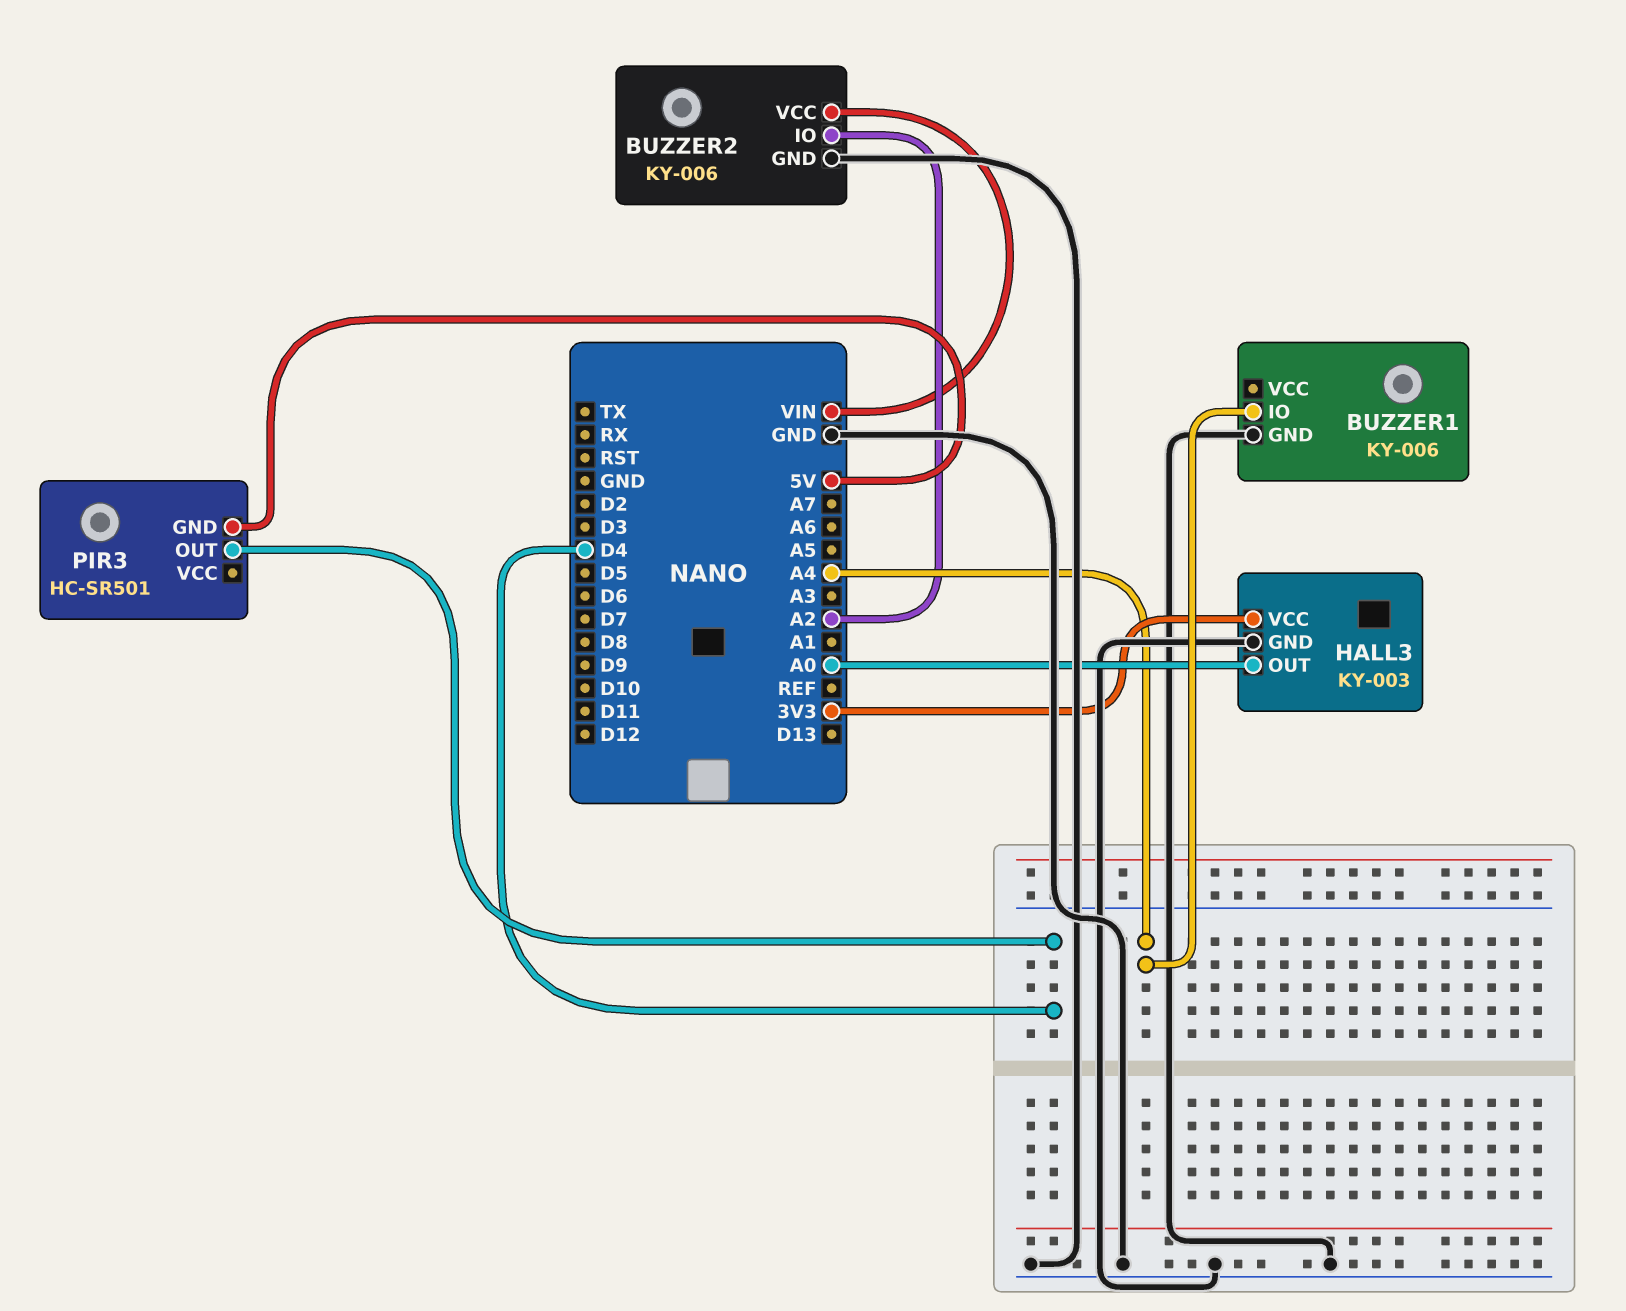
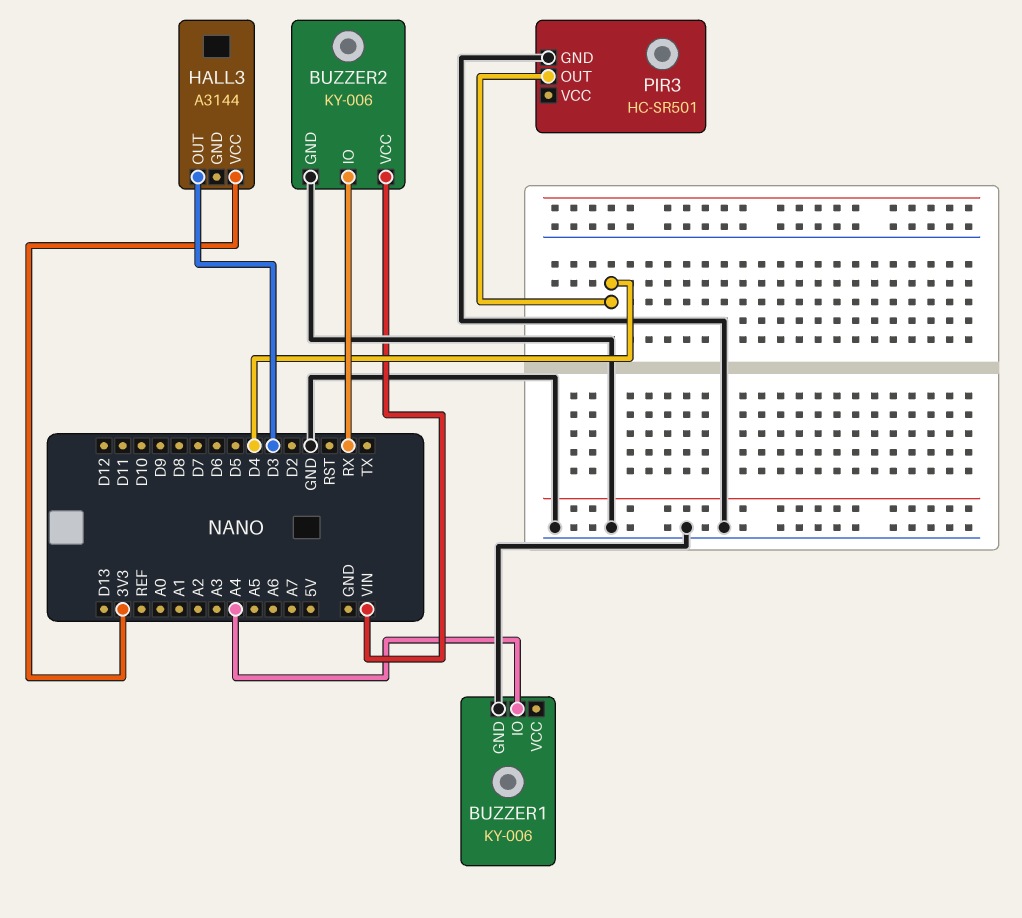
BUZZER2 pin IO: A2 -> RX
HALL3: KY-003 -> A3144
HALL3 pin GND: GND -> none
HALL3 pin OUT: A0 -> D3
PIR3 pin GND: 5V -> GND

